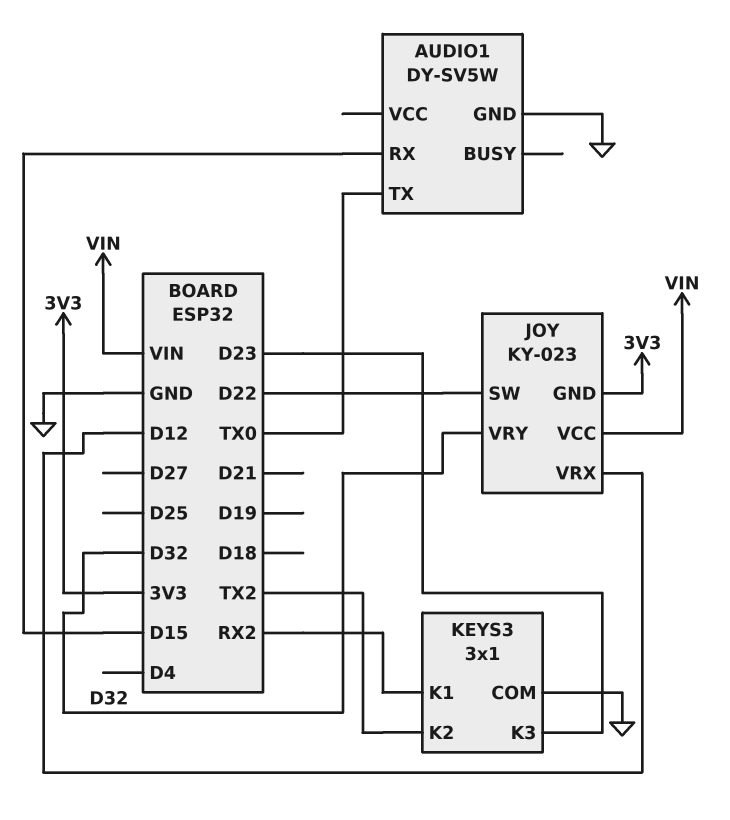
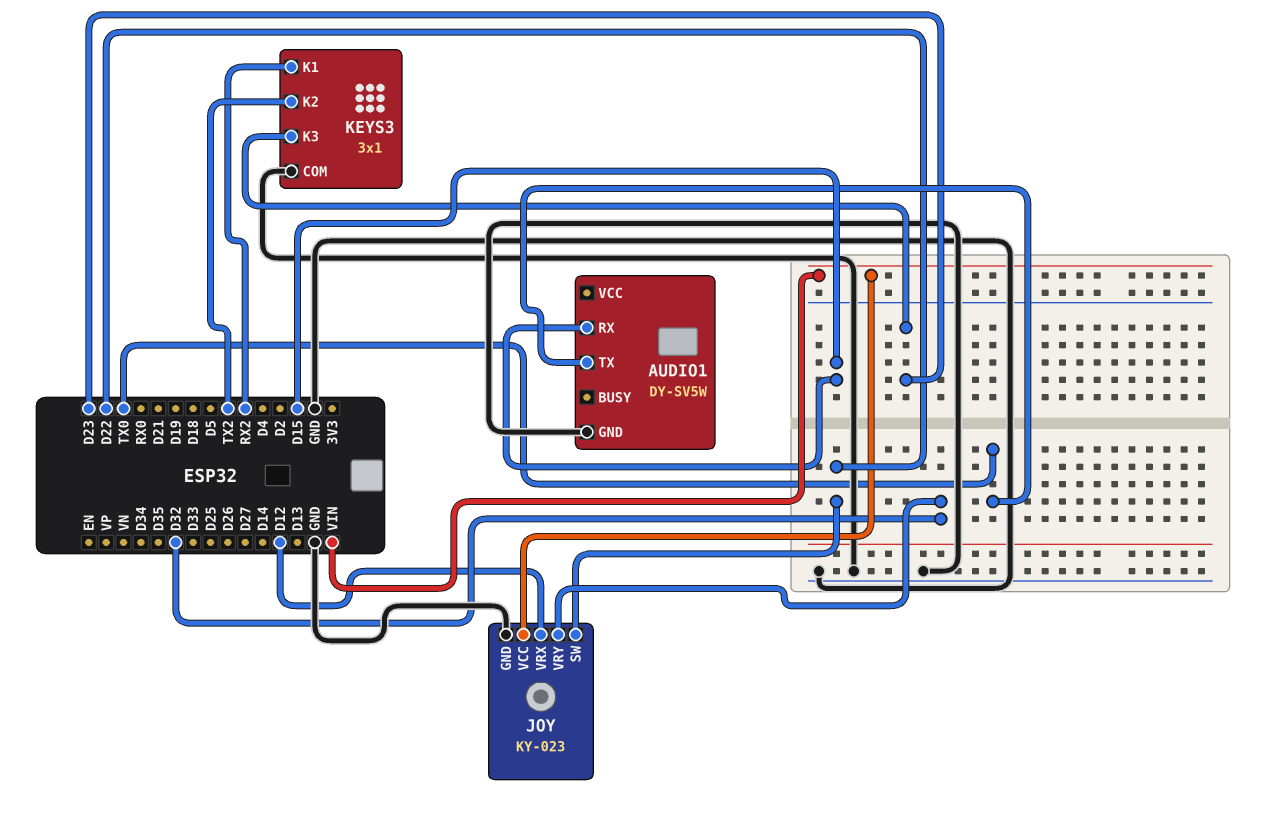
JOY pin GND: 3V3 -> GND

